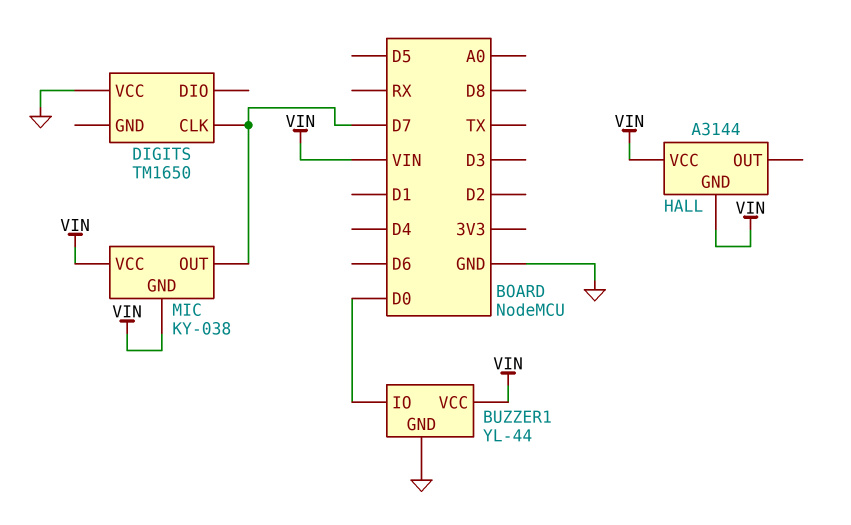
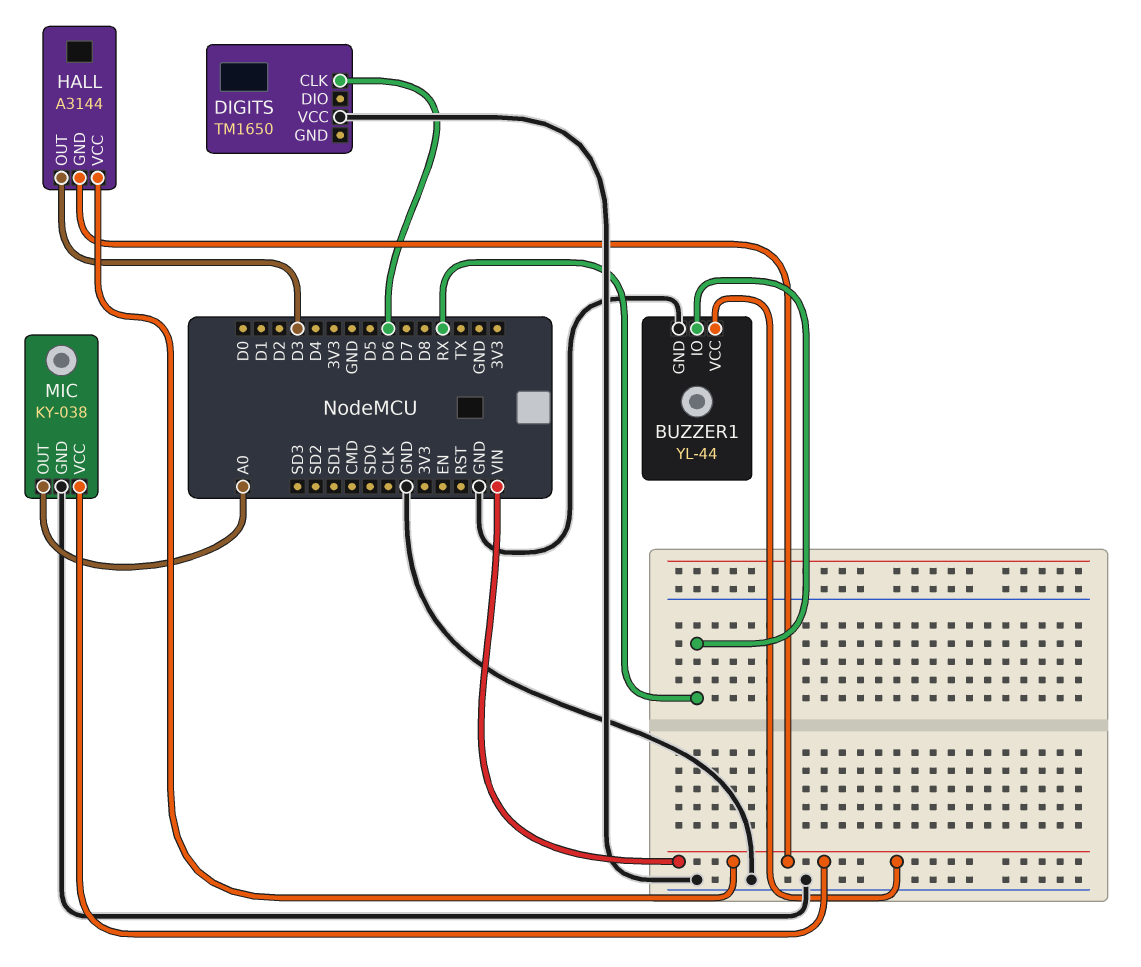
BUZZER1 pin IO: D0 -> RX
DIGITS pin CLK: D7 -> D6
HALL pin OUT: none -> D3
MIC pin GND: VIN -> GND
MIC pin OUT: D7 -> A0

